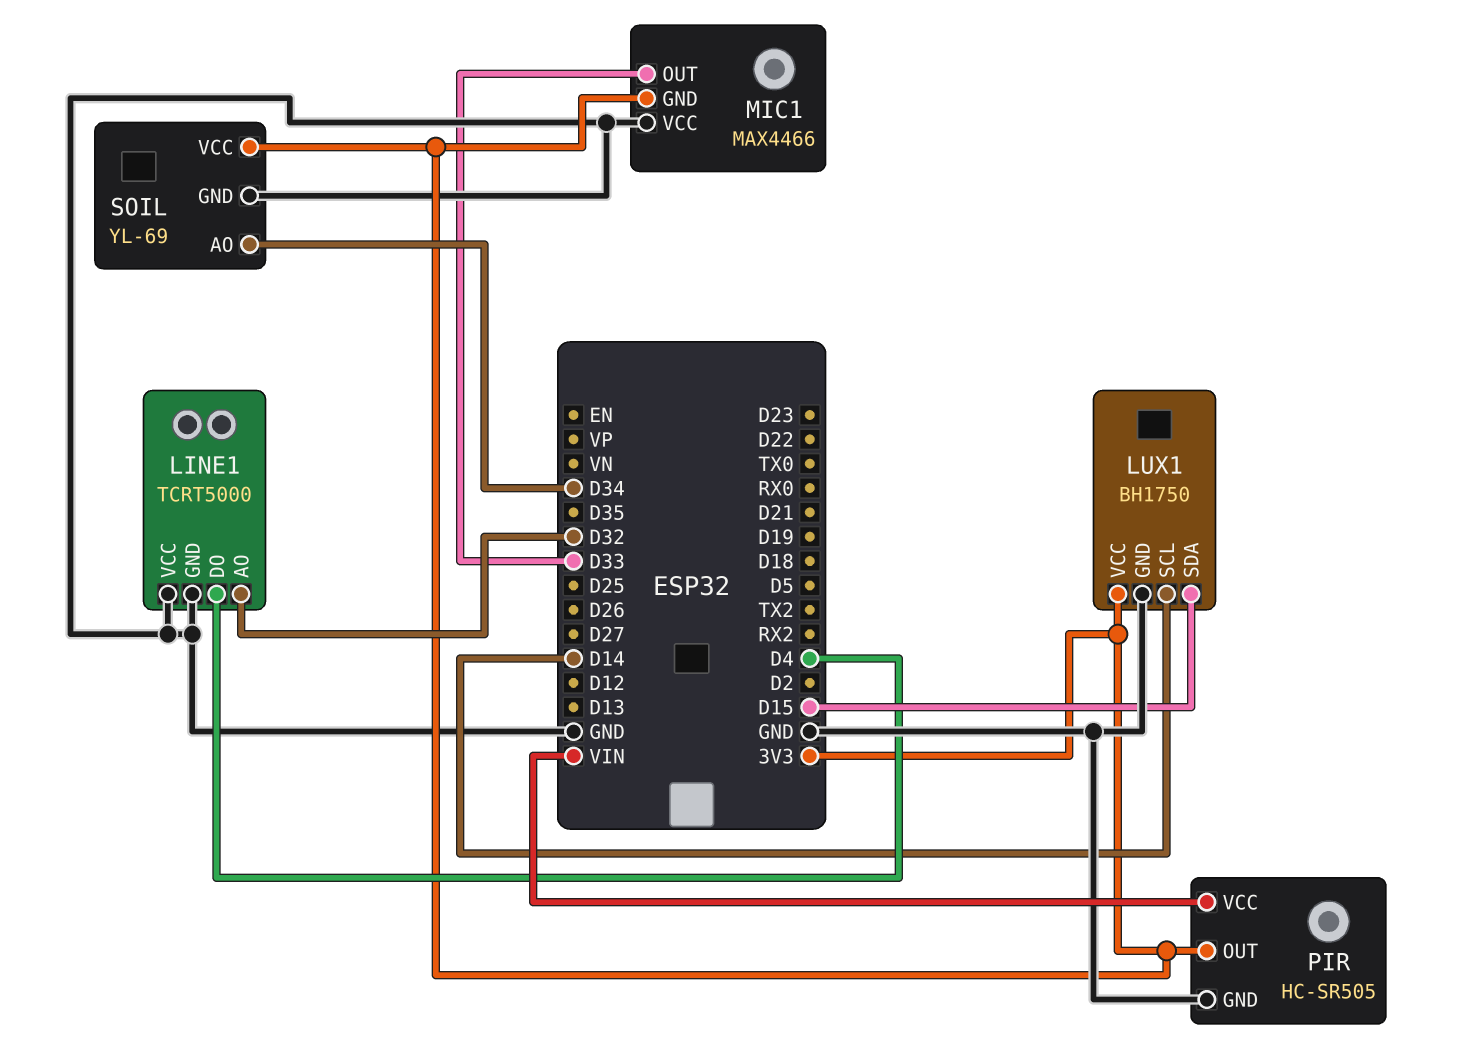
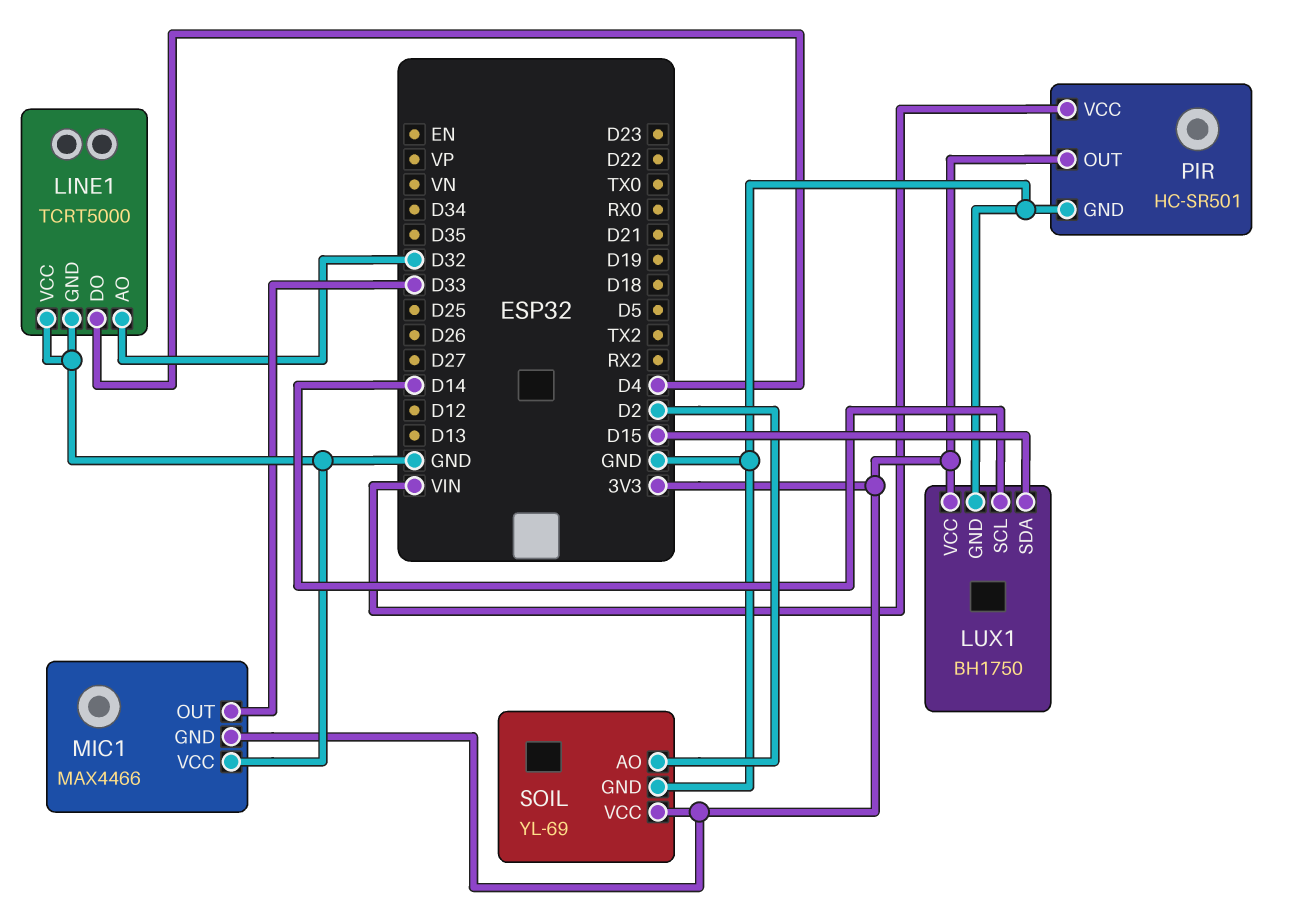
PIR: HC-SR505 -> HC-SR501
SOIL pin AO: D34 -> D2

